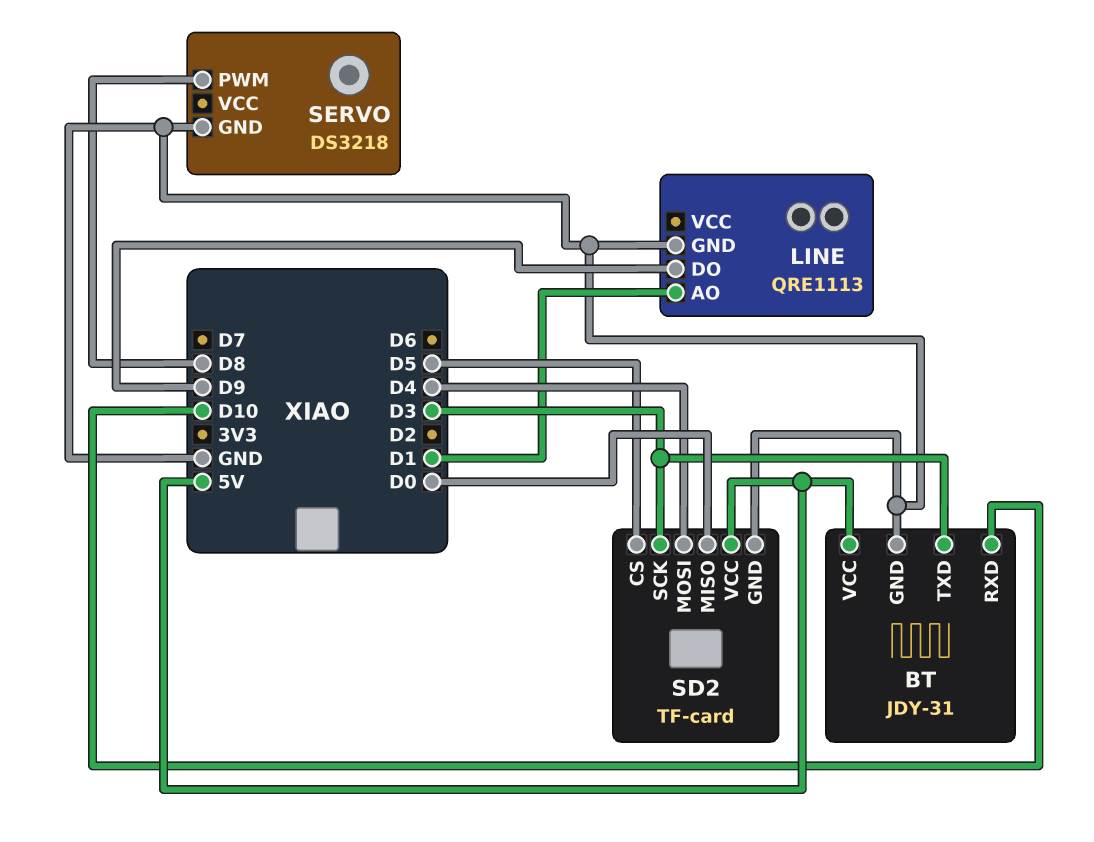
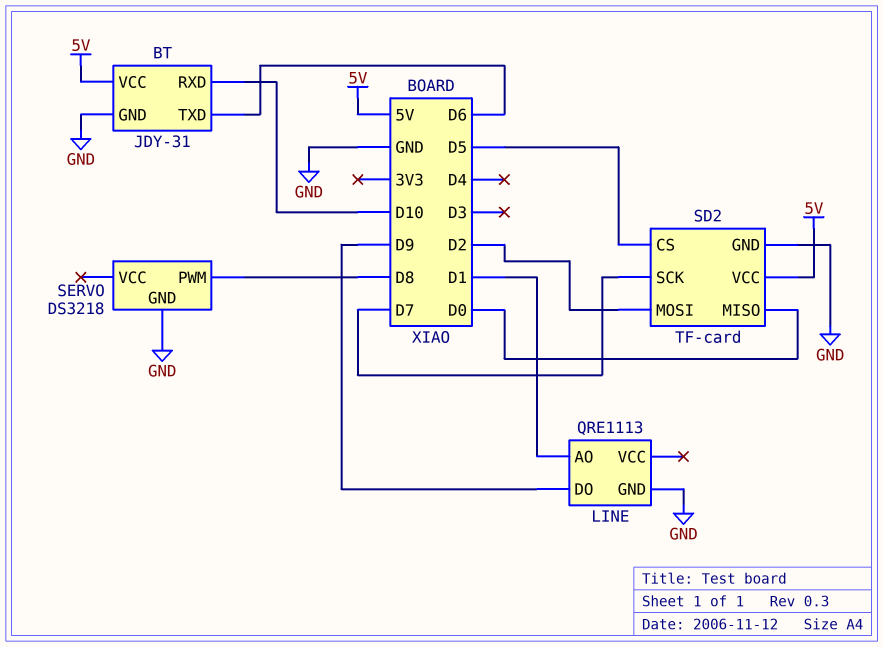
BT pin TXD: D3 -> D6
SD2 pin MOSI: D4 -> D2
SD2 pin SCK: D3 -> D7

